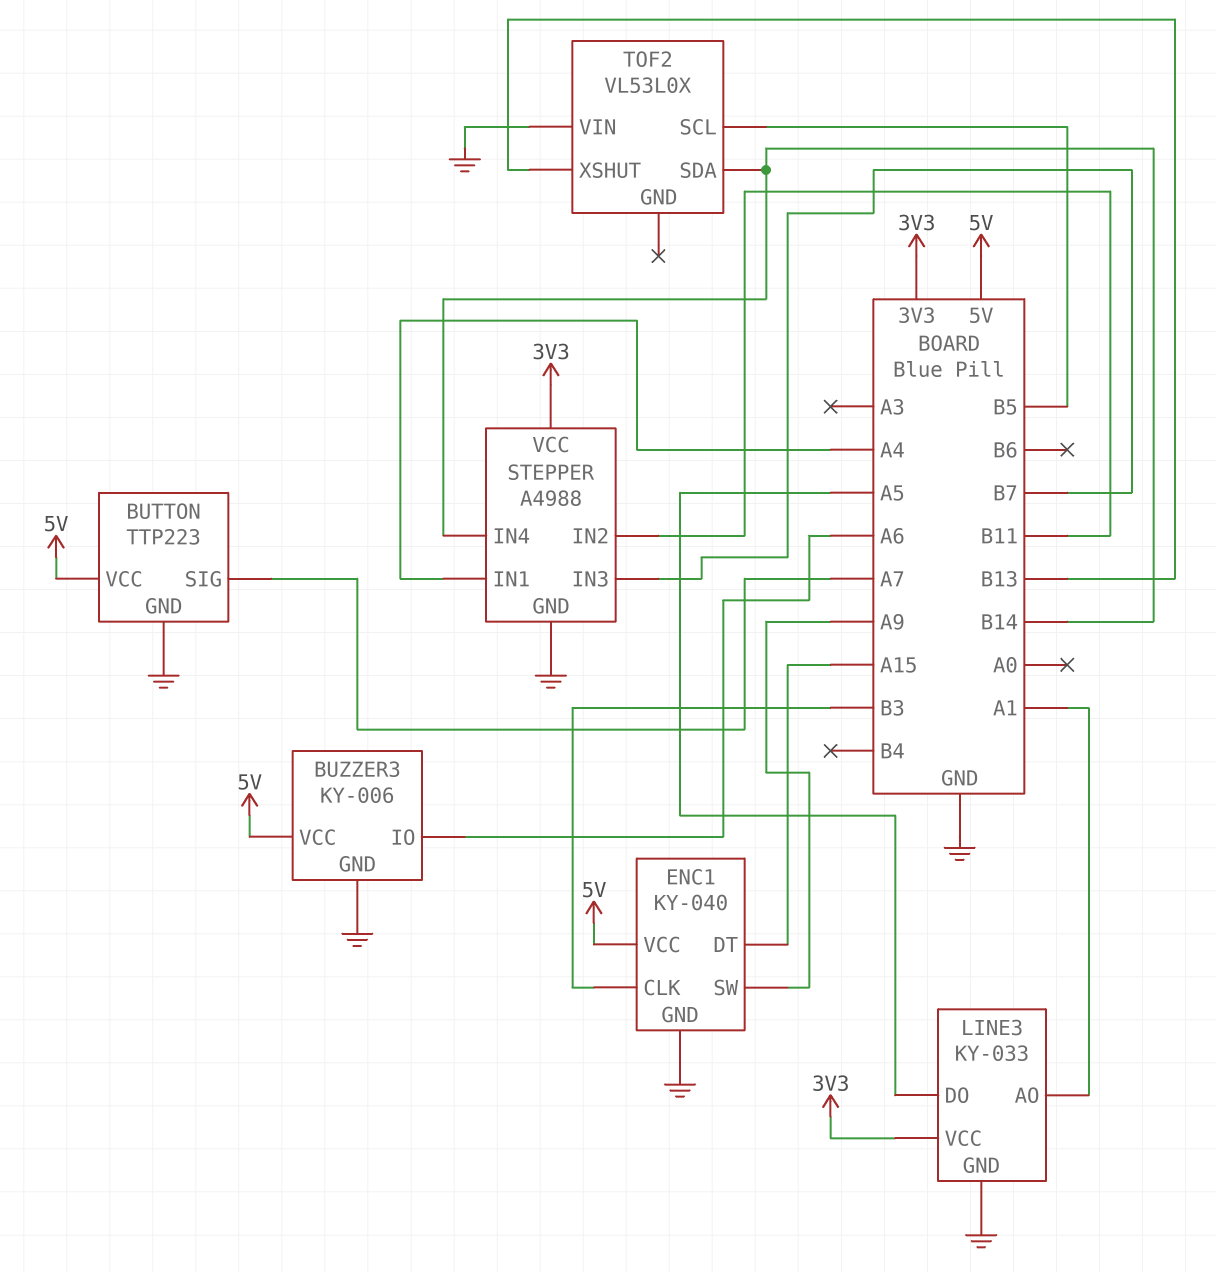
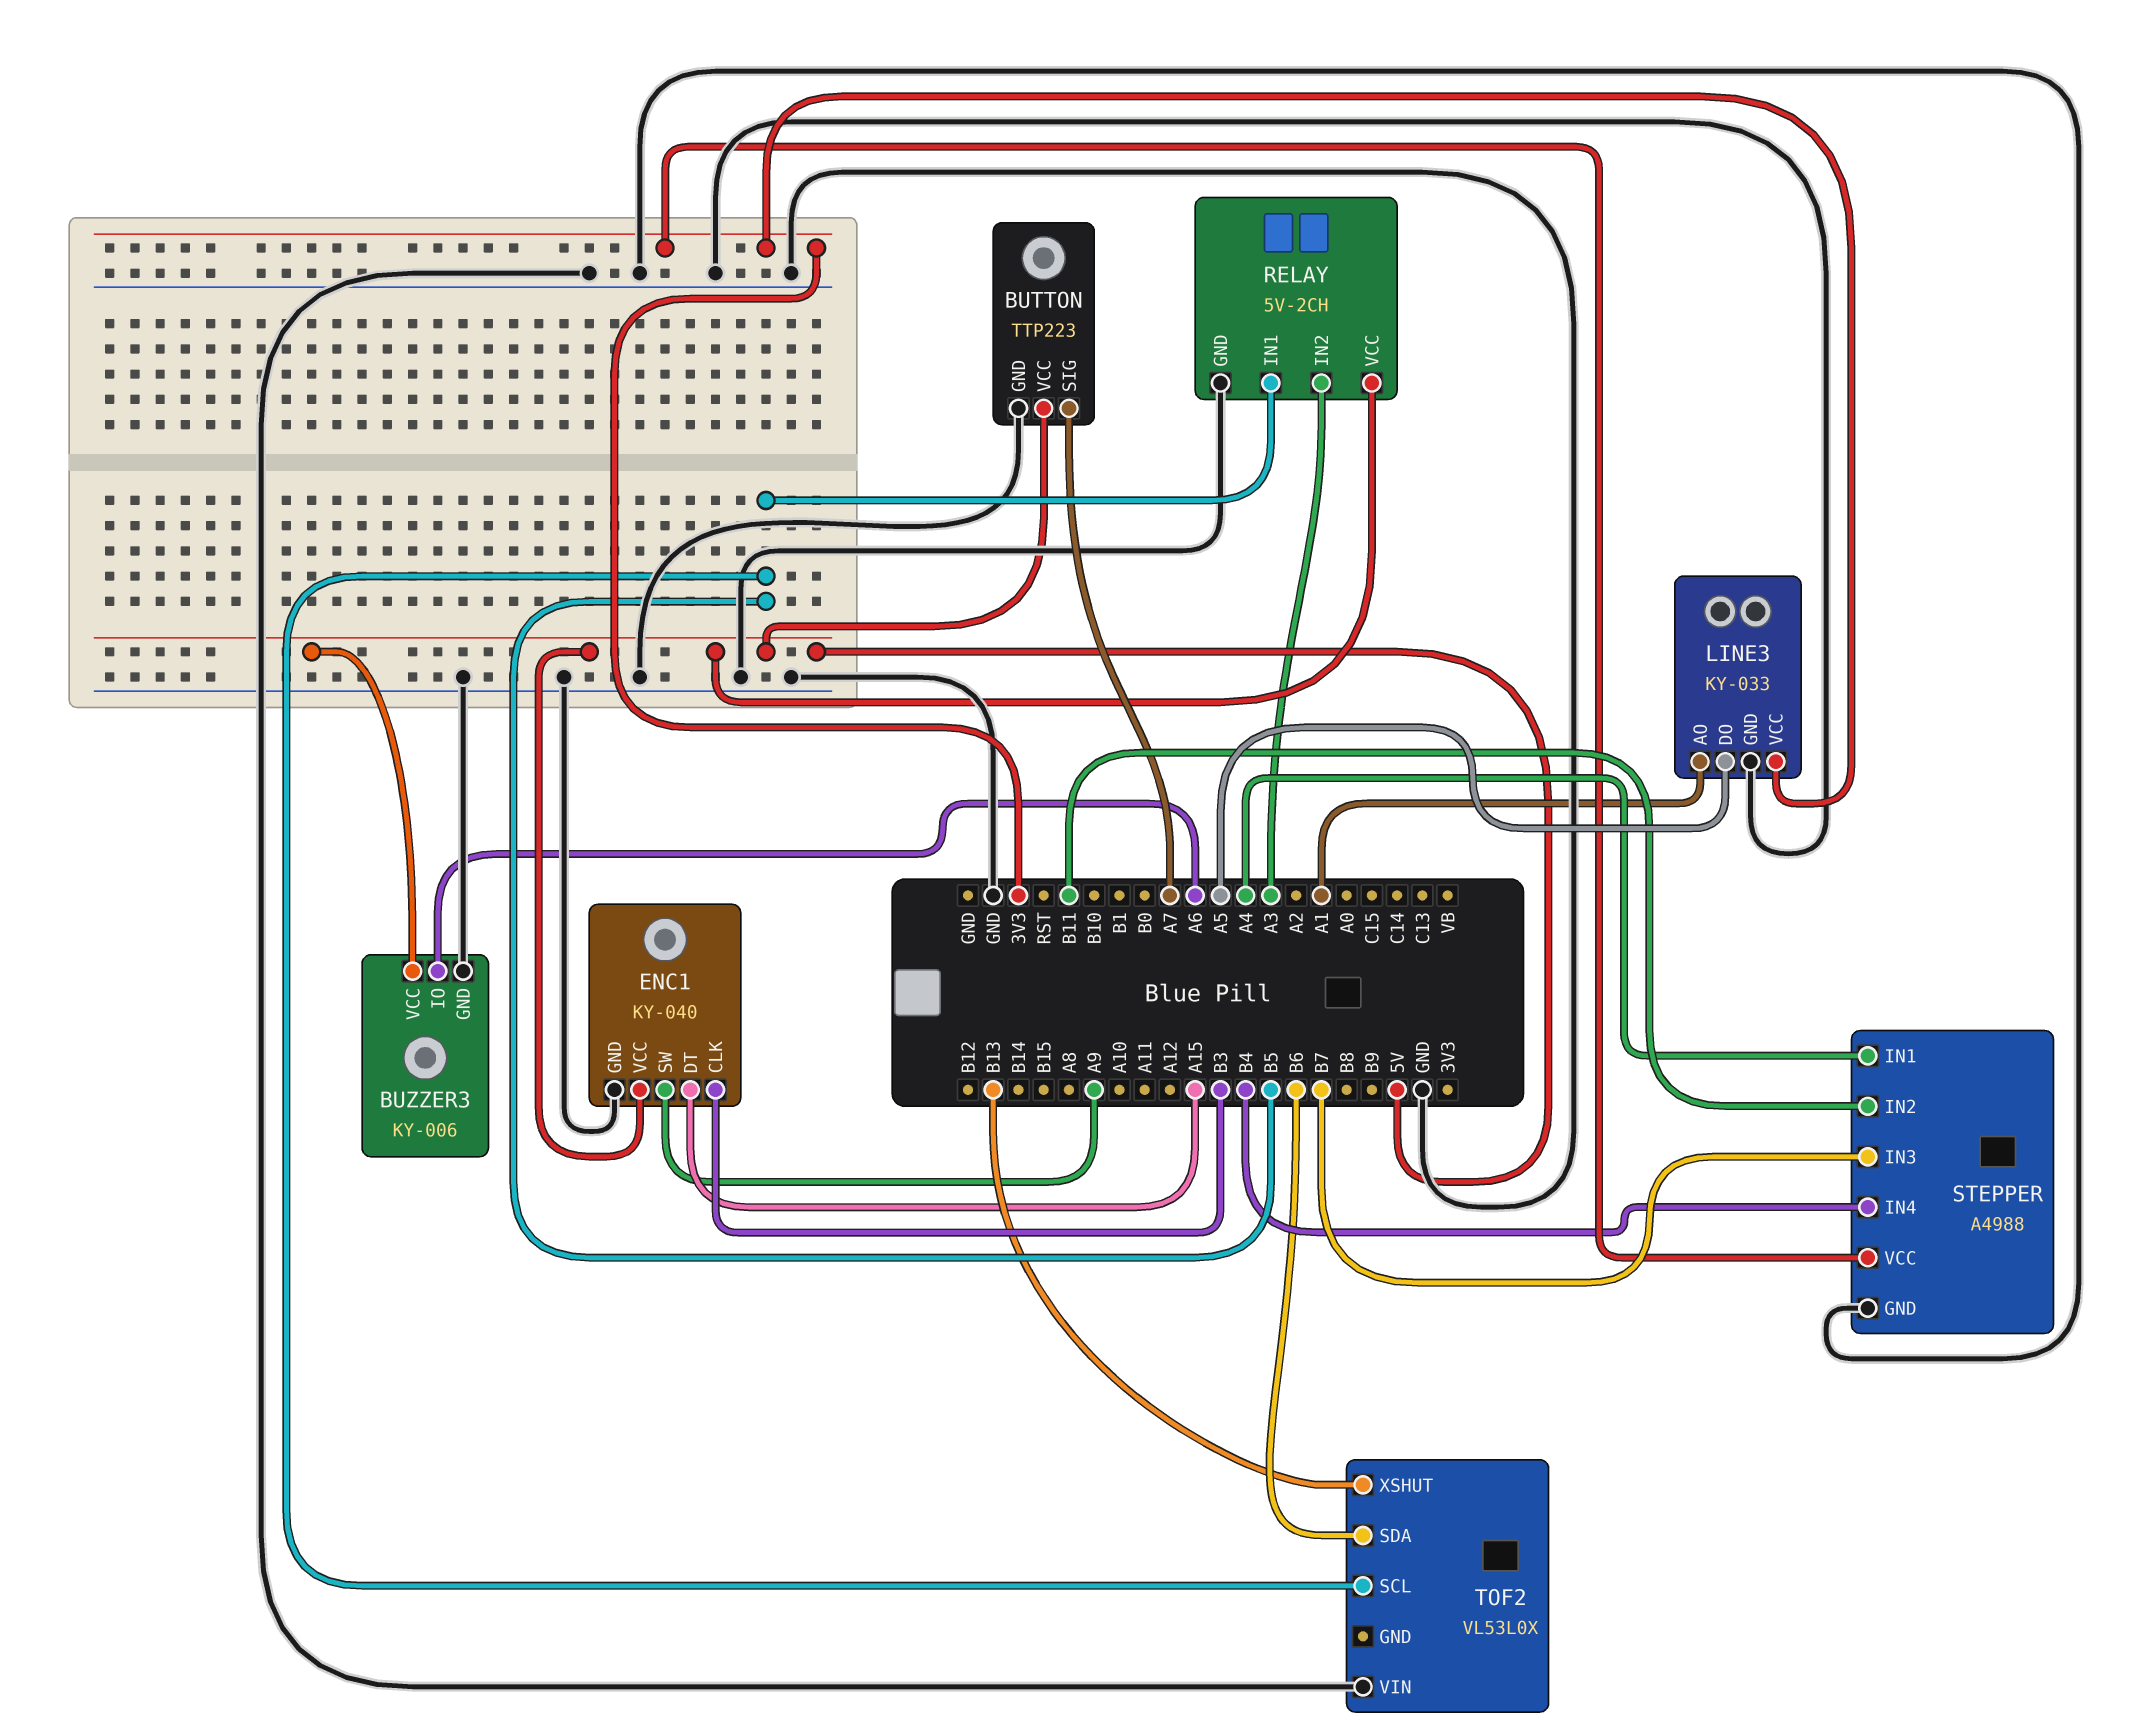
RELAY: none -> 5V-2CH
RELAY pin GND: none -> GND
RELAY pin IN1: none -> B5
RELAY pin IN2: none -> A3
RELAY pin VCC: none -> 5V
STEPPER pin IN4: B14 -> B4
TOF2 pin SDA: B14 -> B6

